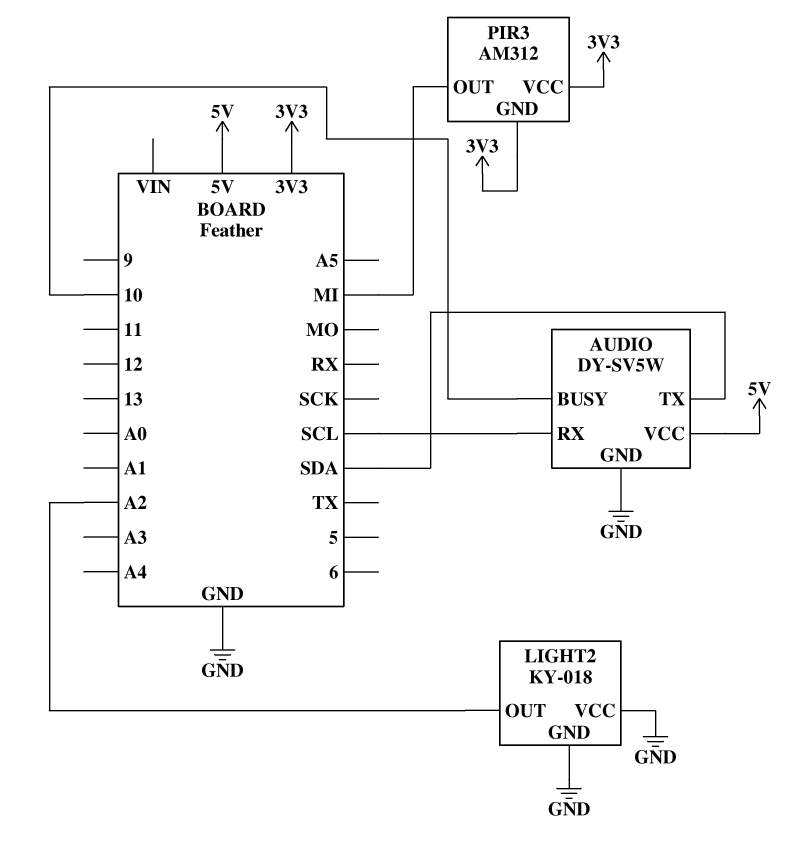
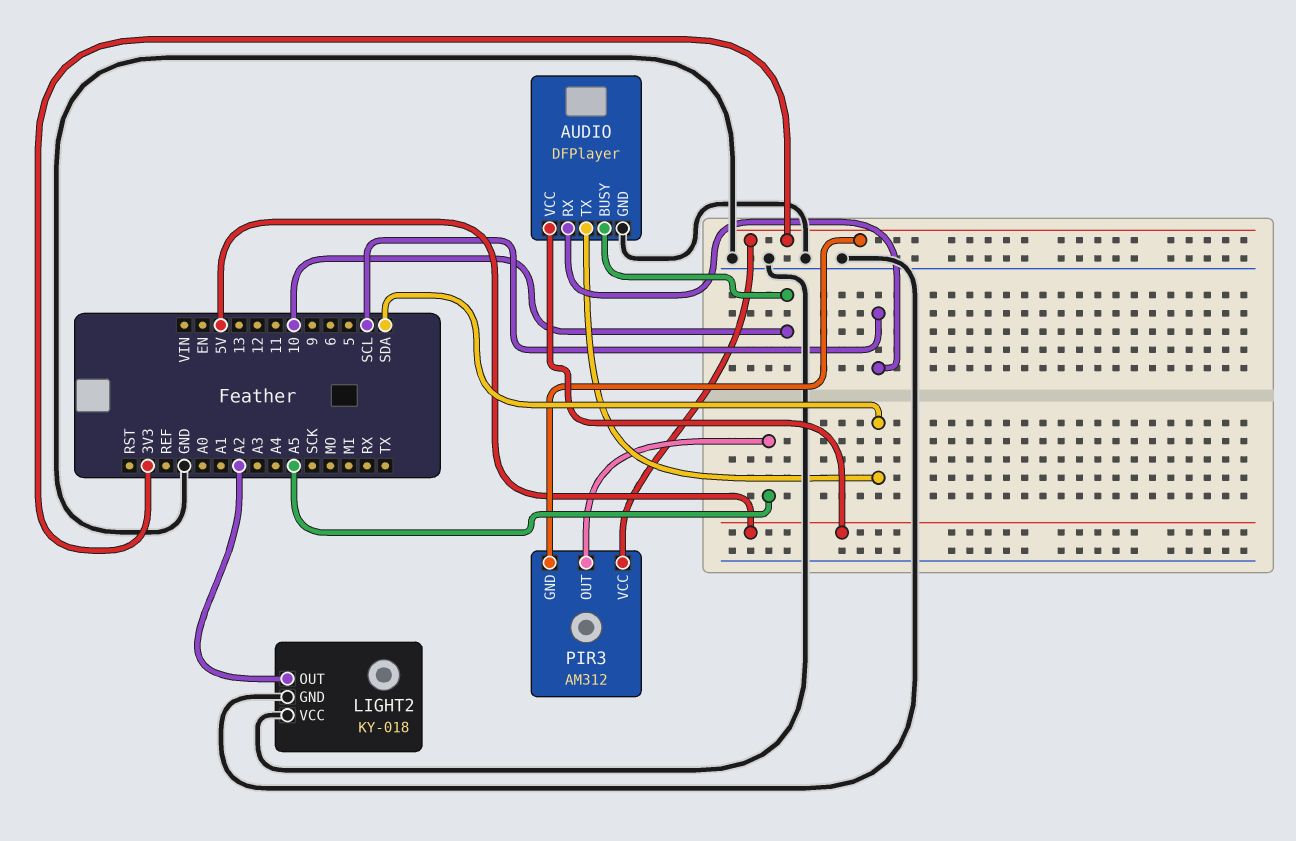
AUDIO: DY-SV5W -> DFPlayer
PIR3 pin OUT: MI -> A5

